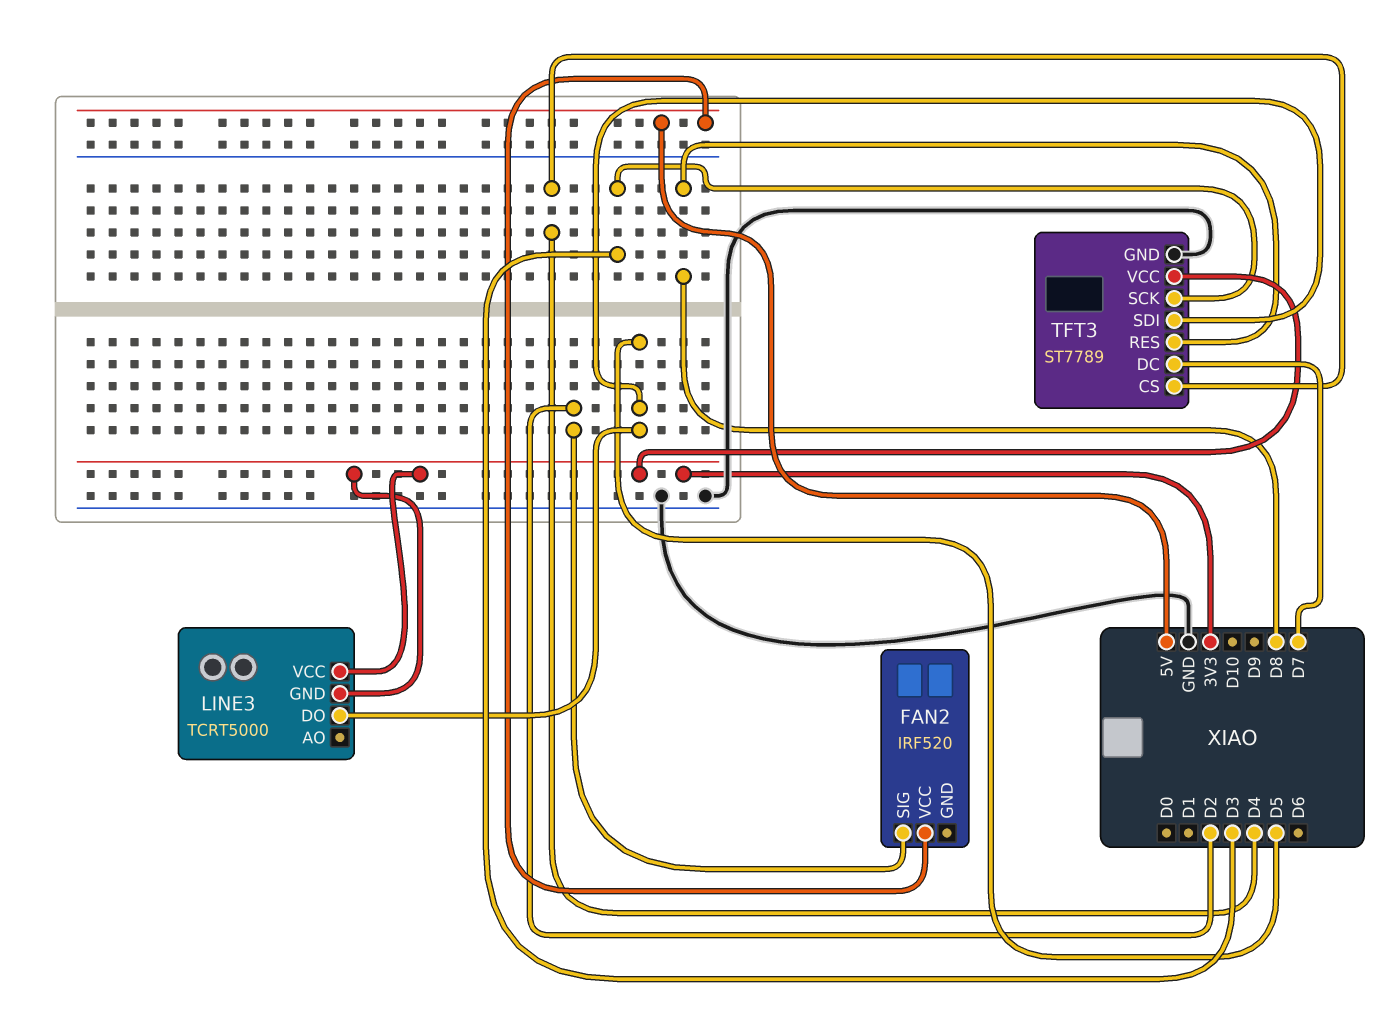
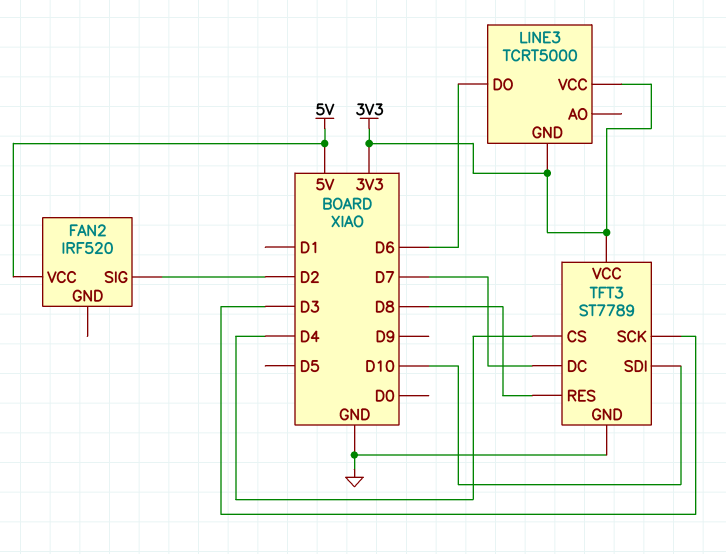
LINE3 pin DO: D5 -> D6
TFT3 pin SDI: D5 -> D10

